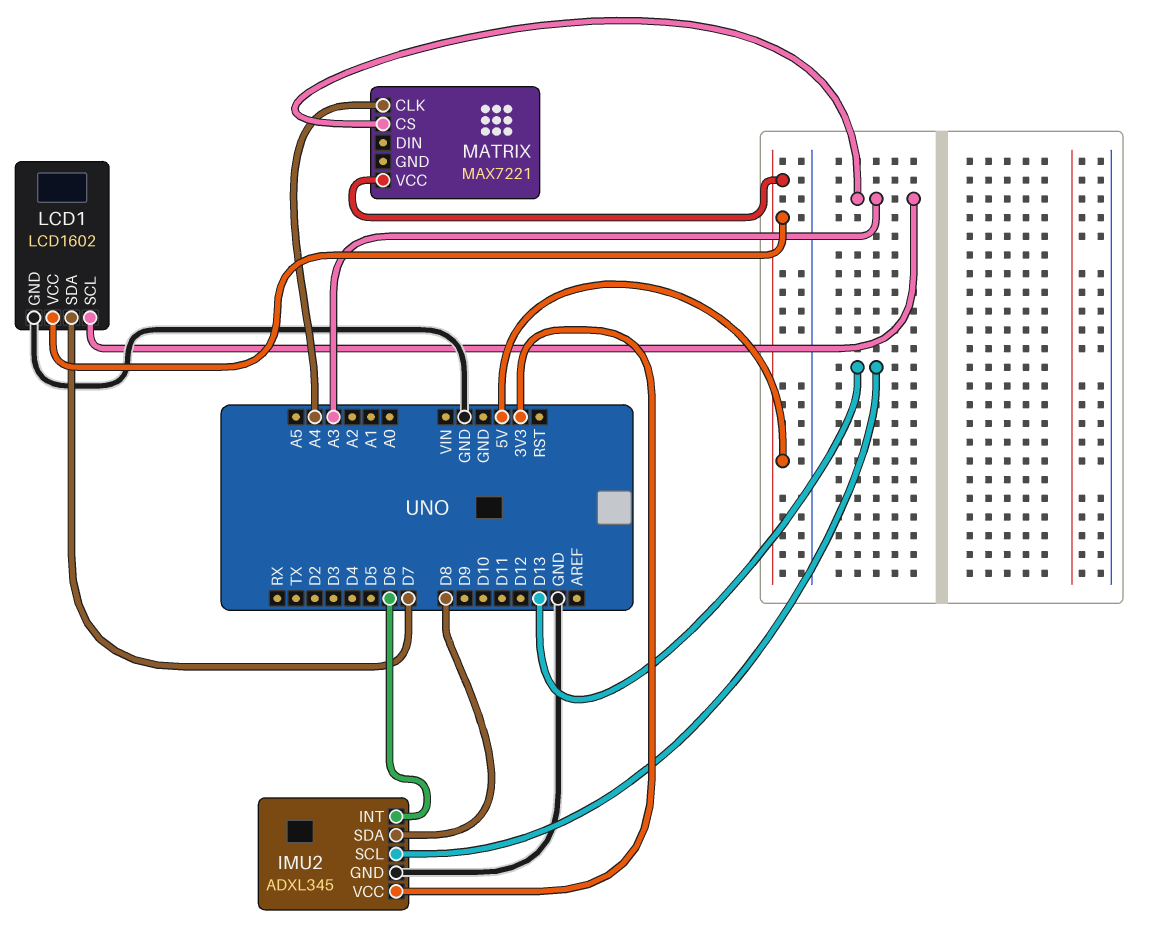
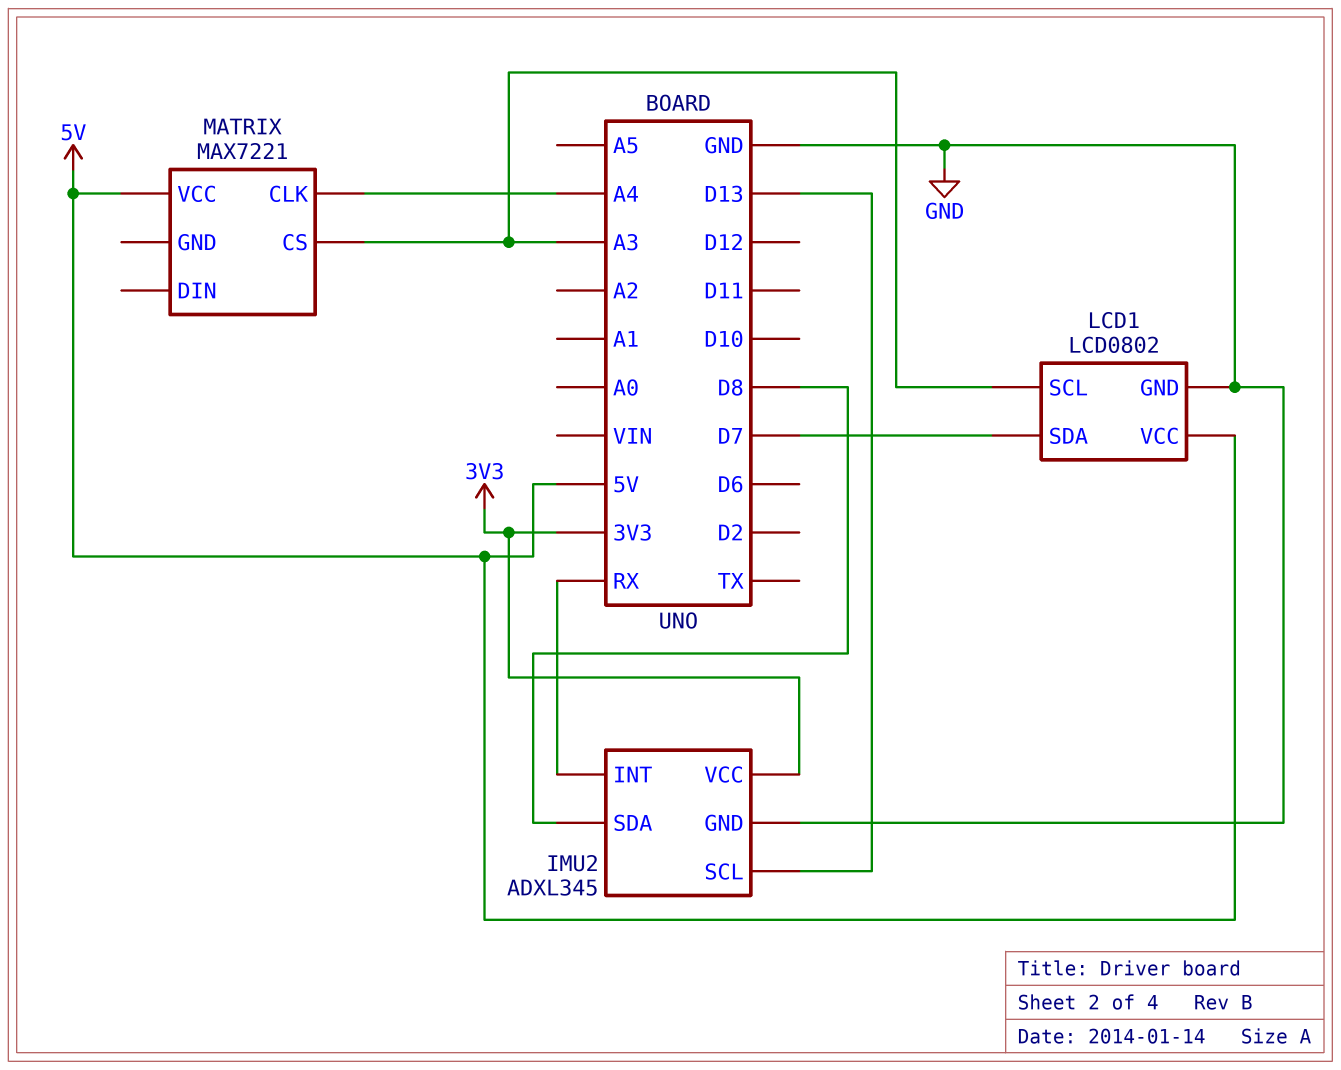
IMU2 pin INT: D6 -> RX
LCD1: LCD1602 -> LCD0802

